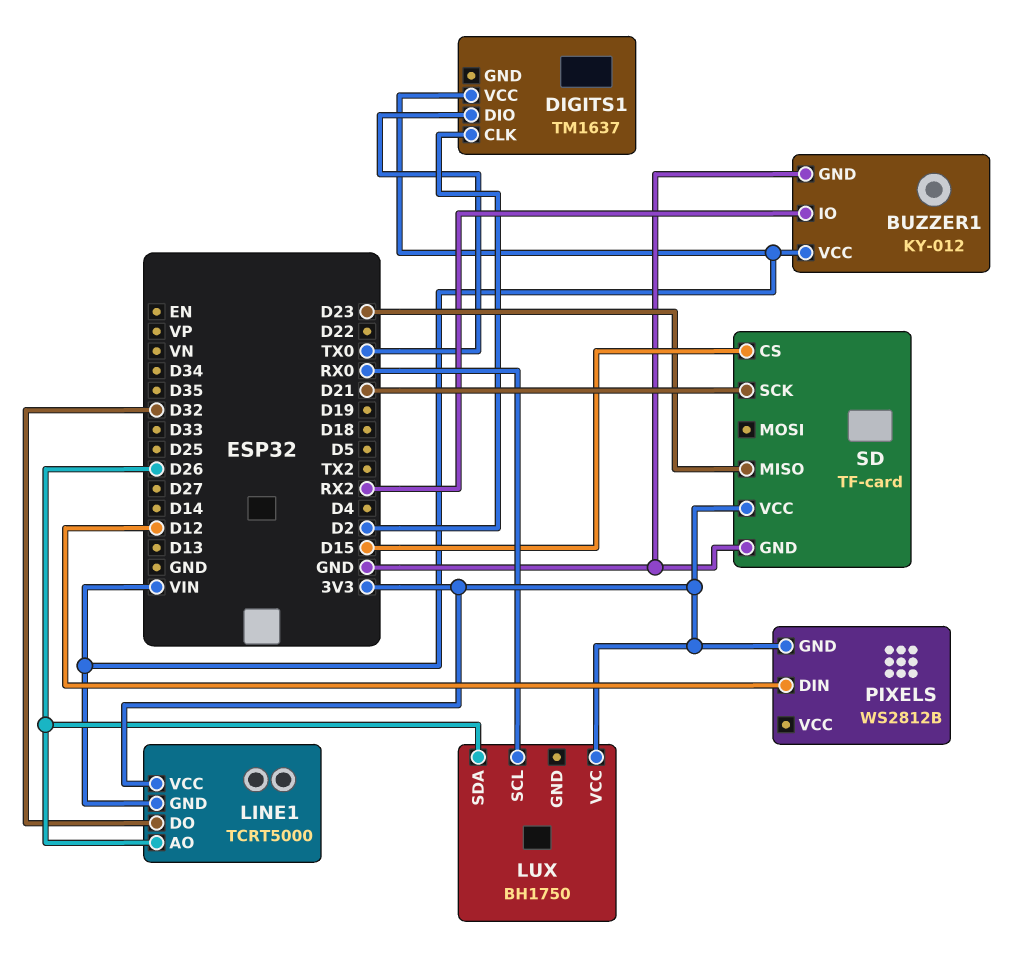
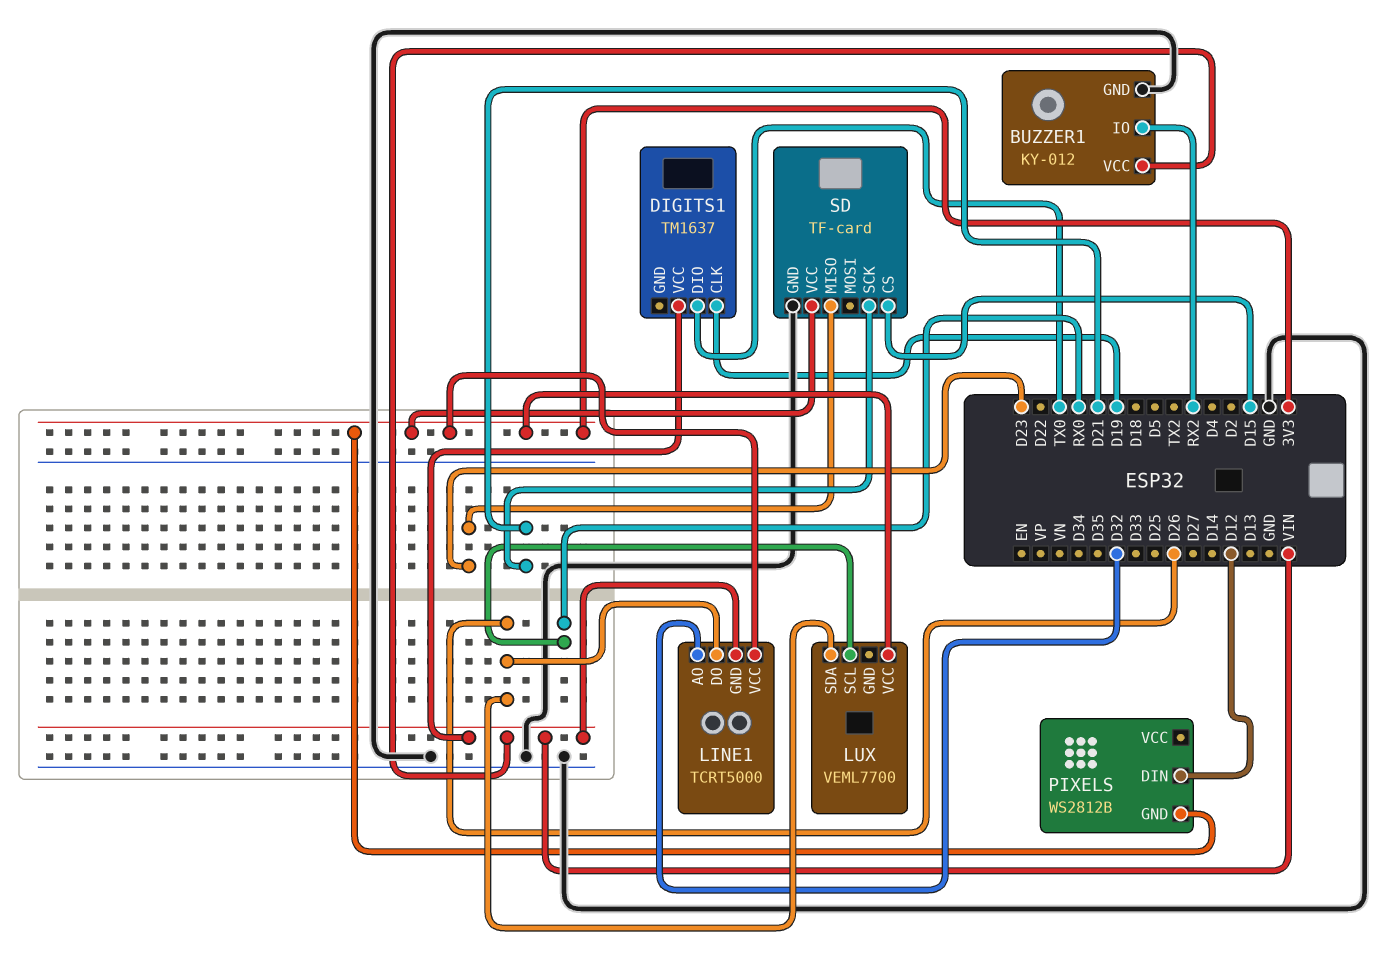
DIGITS1 pin CLK: D2 -> D19
LINE1 pin AO: D26 -> D32
LINE1 pin DO: D32 -> D26
LUX: BH1750 -> VEML7700

